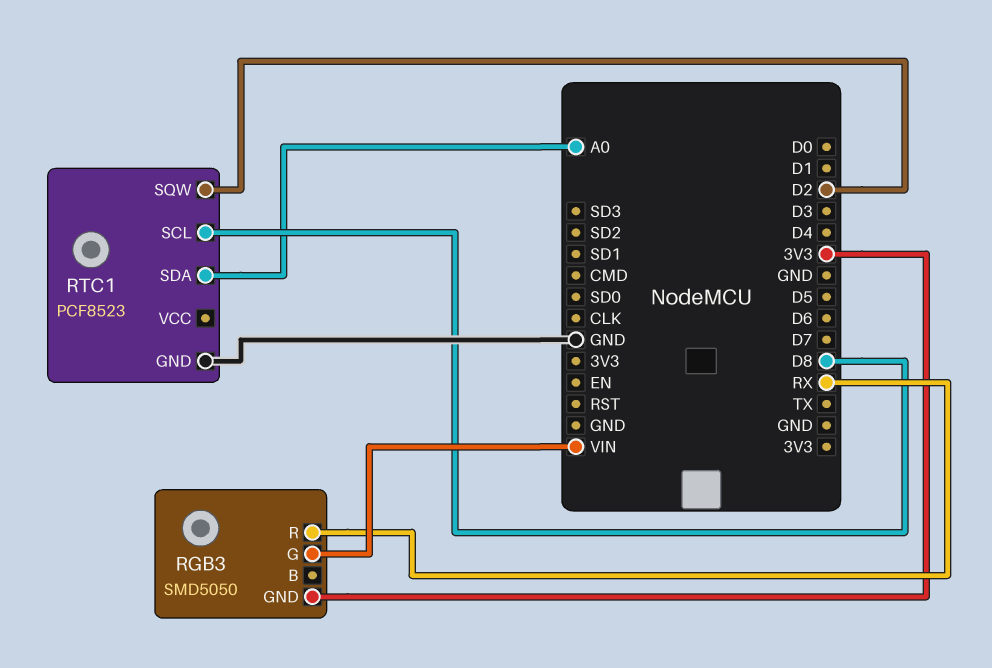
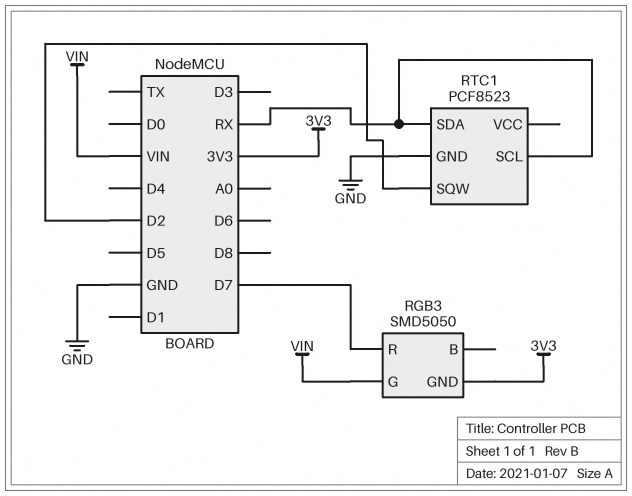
RGB3 pin R: RX -> D7
RTC1 pin SCL: D8 -> RX
RTC1 pin SDA: A0 -> RX

